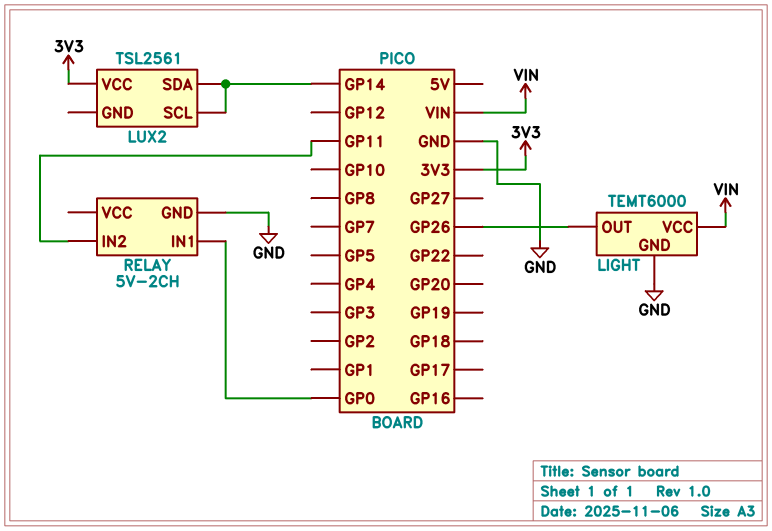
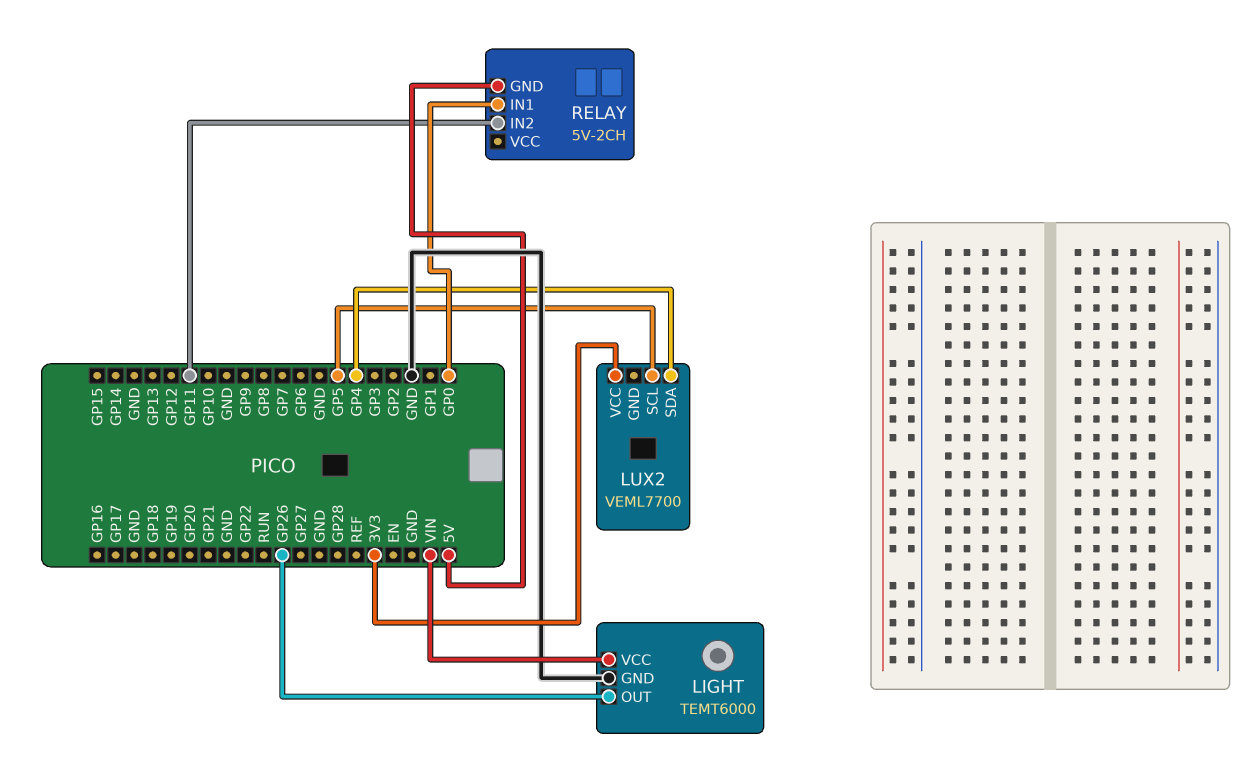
LUX2: TSL2561 -> VEML7700
LUX2 pin SCL: GP14 -> GP5
LUX2 pin SDA: GP14 -> GP4
RELAY pin GND: GND -> 5V

